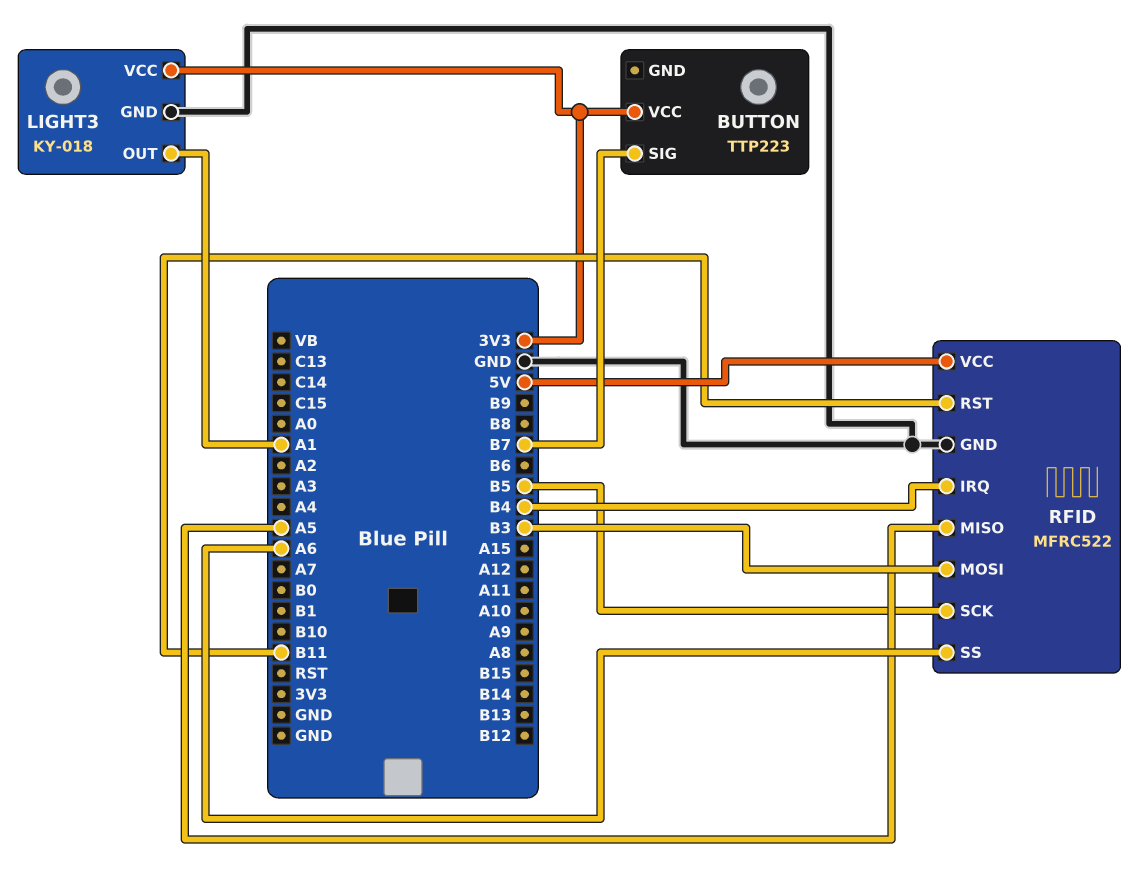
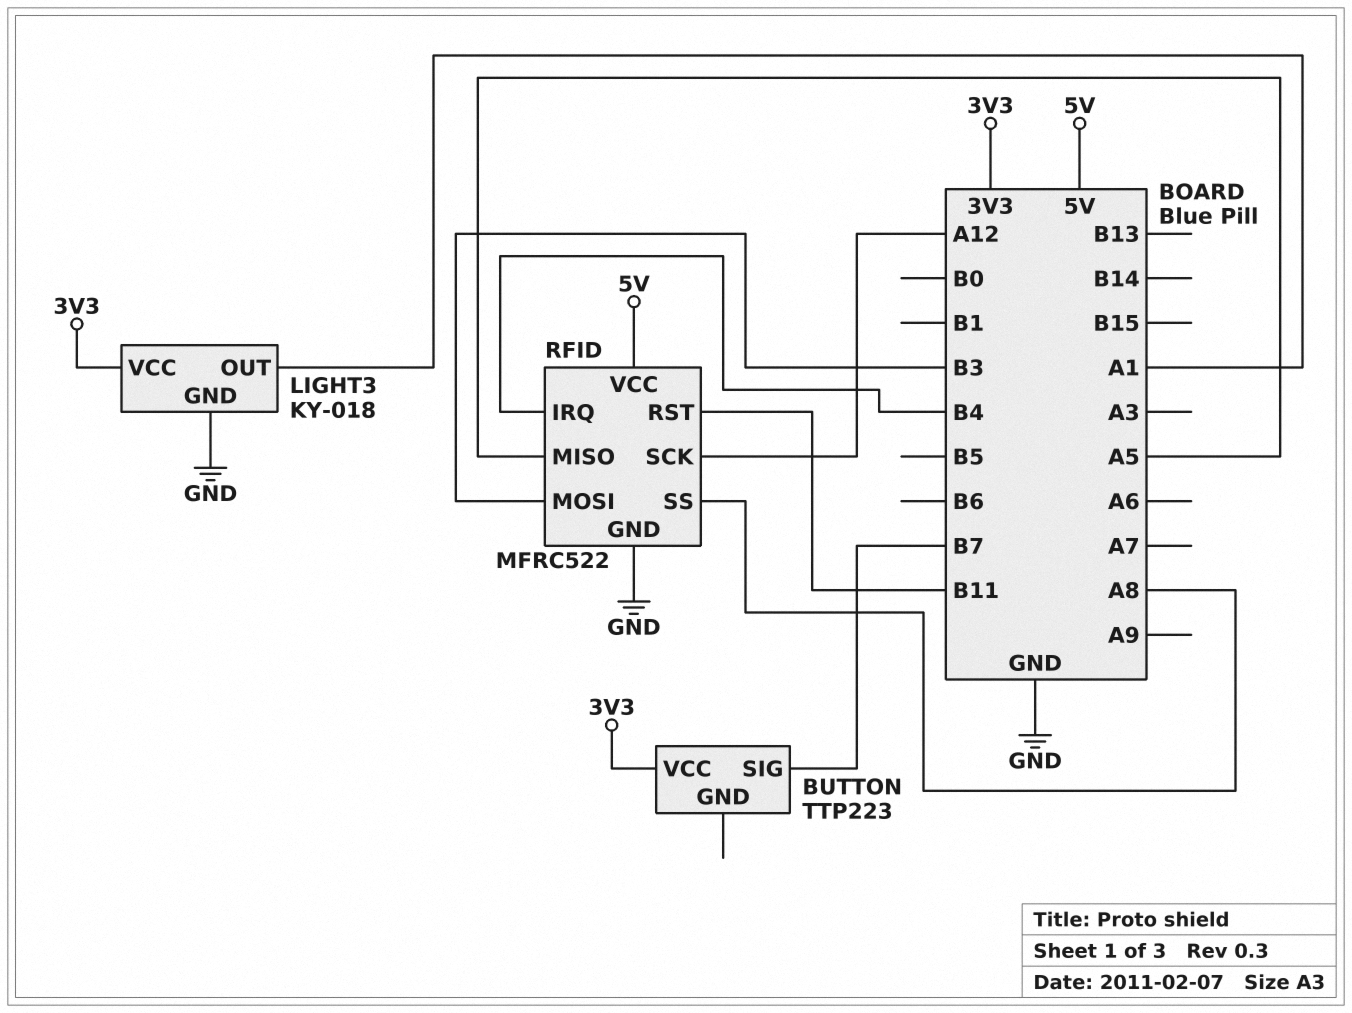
RFID pin SCK: B5 -> A12
RFID pin SS: A6 -> A8

